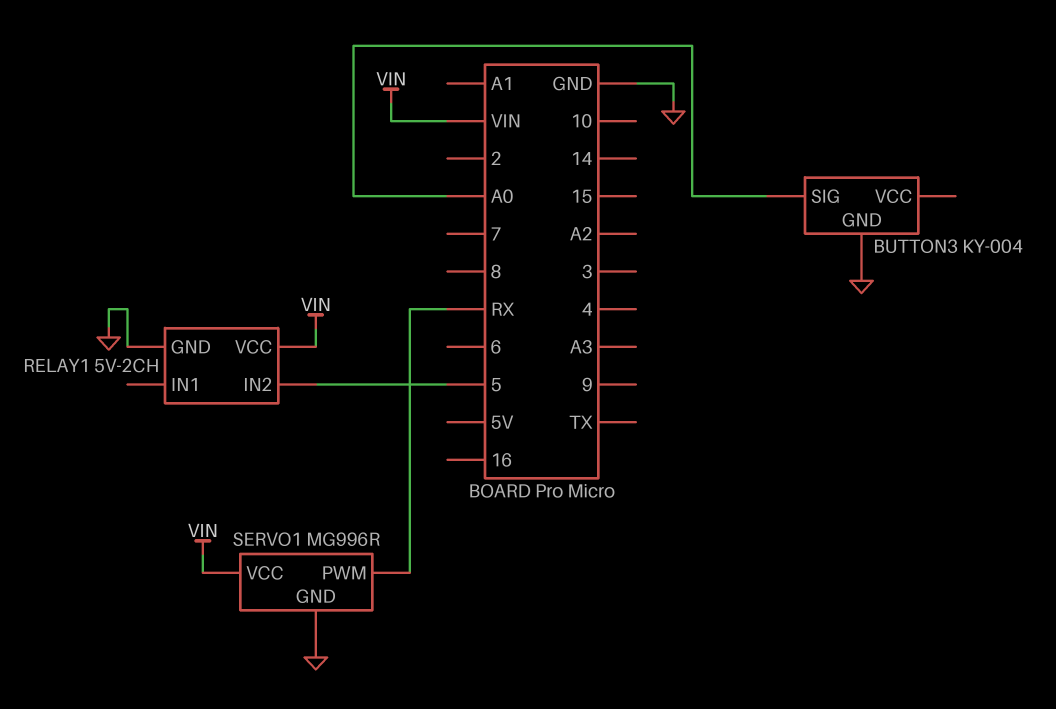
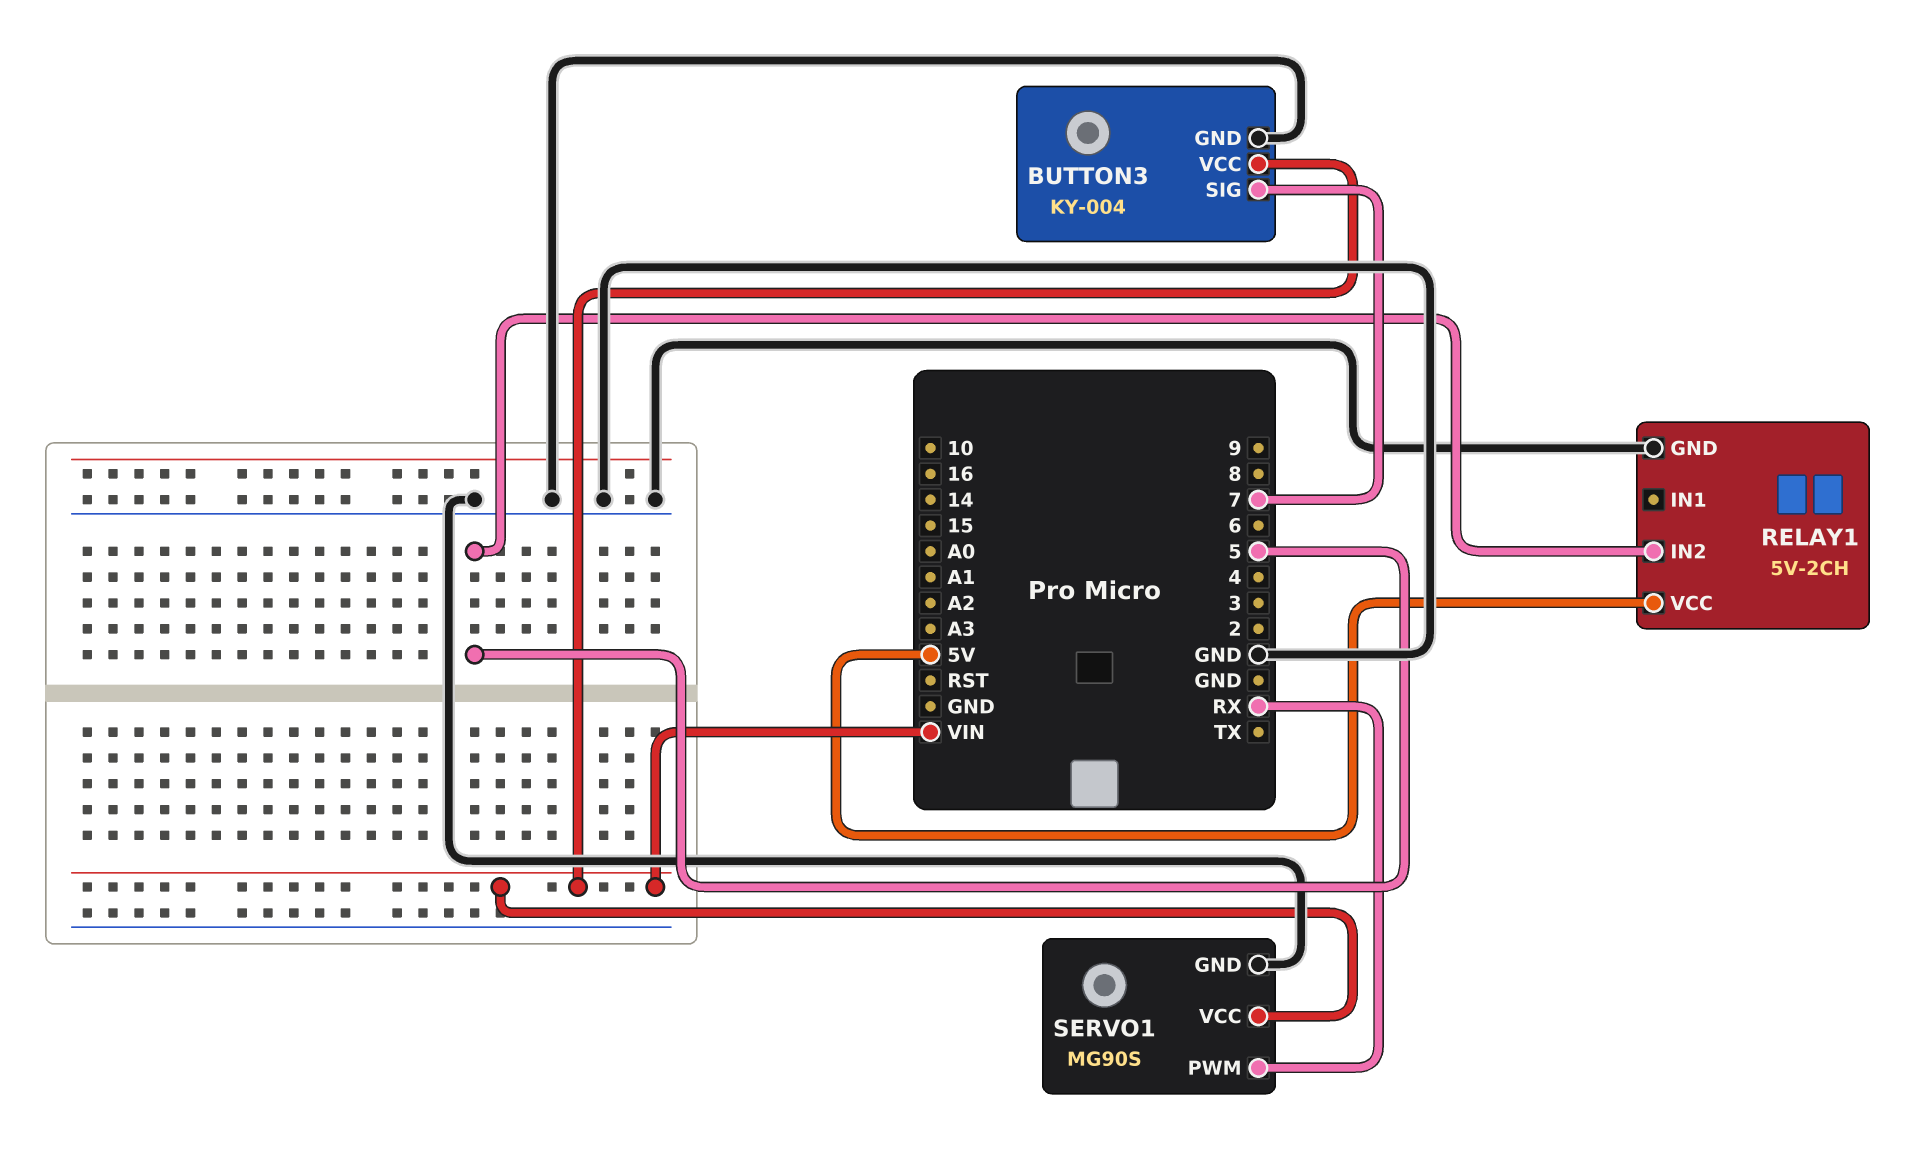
BUTTON3 pin SIG: A0 -> 7
BUTTON3 pin VCC: none -> VIN
RELAY1 pin VCC: VIN -> 5V
SERVO1: MG996R -> MG90S

